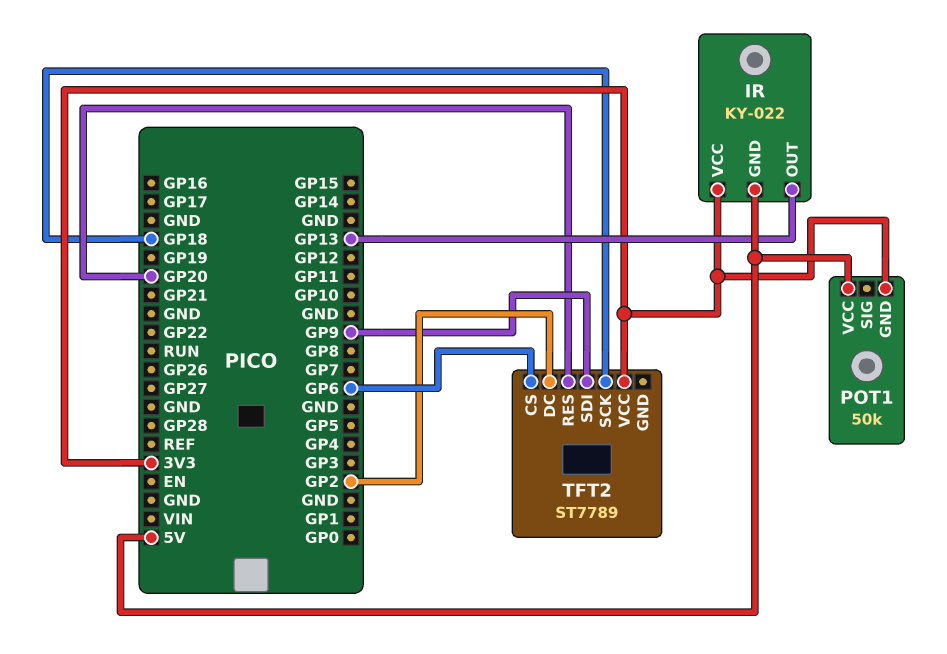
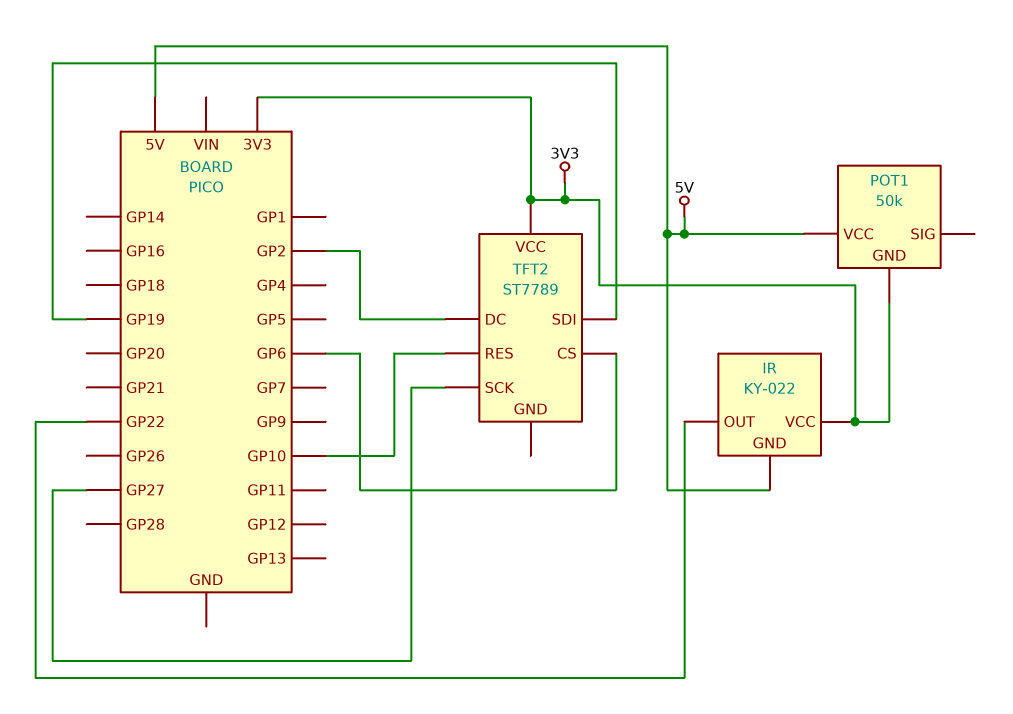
IR pin OUT: GP13 -> GP22
TFT2 pin RES: GP20 -> GP10
TFT2 pin SCK: GP18 -> GP27
TFT2 pin SDI: GP9 -> GP19

